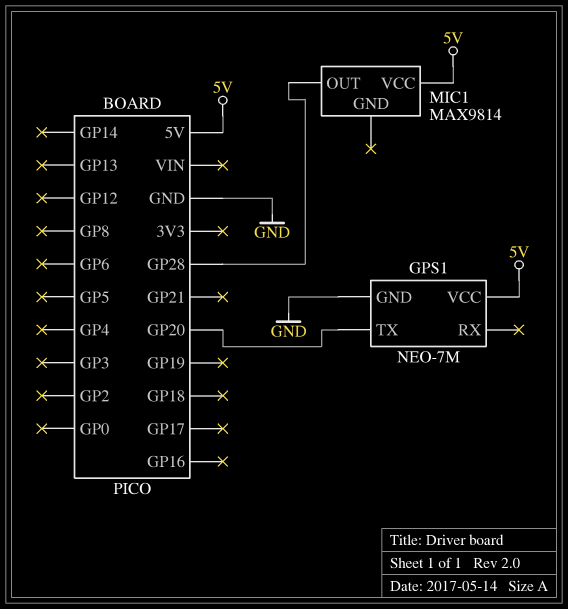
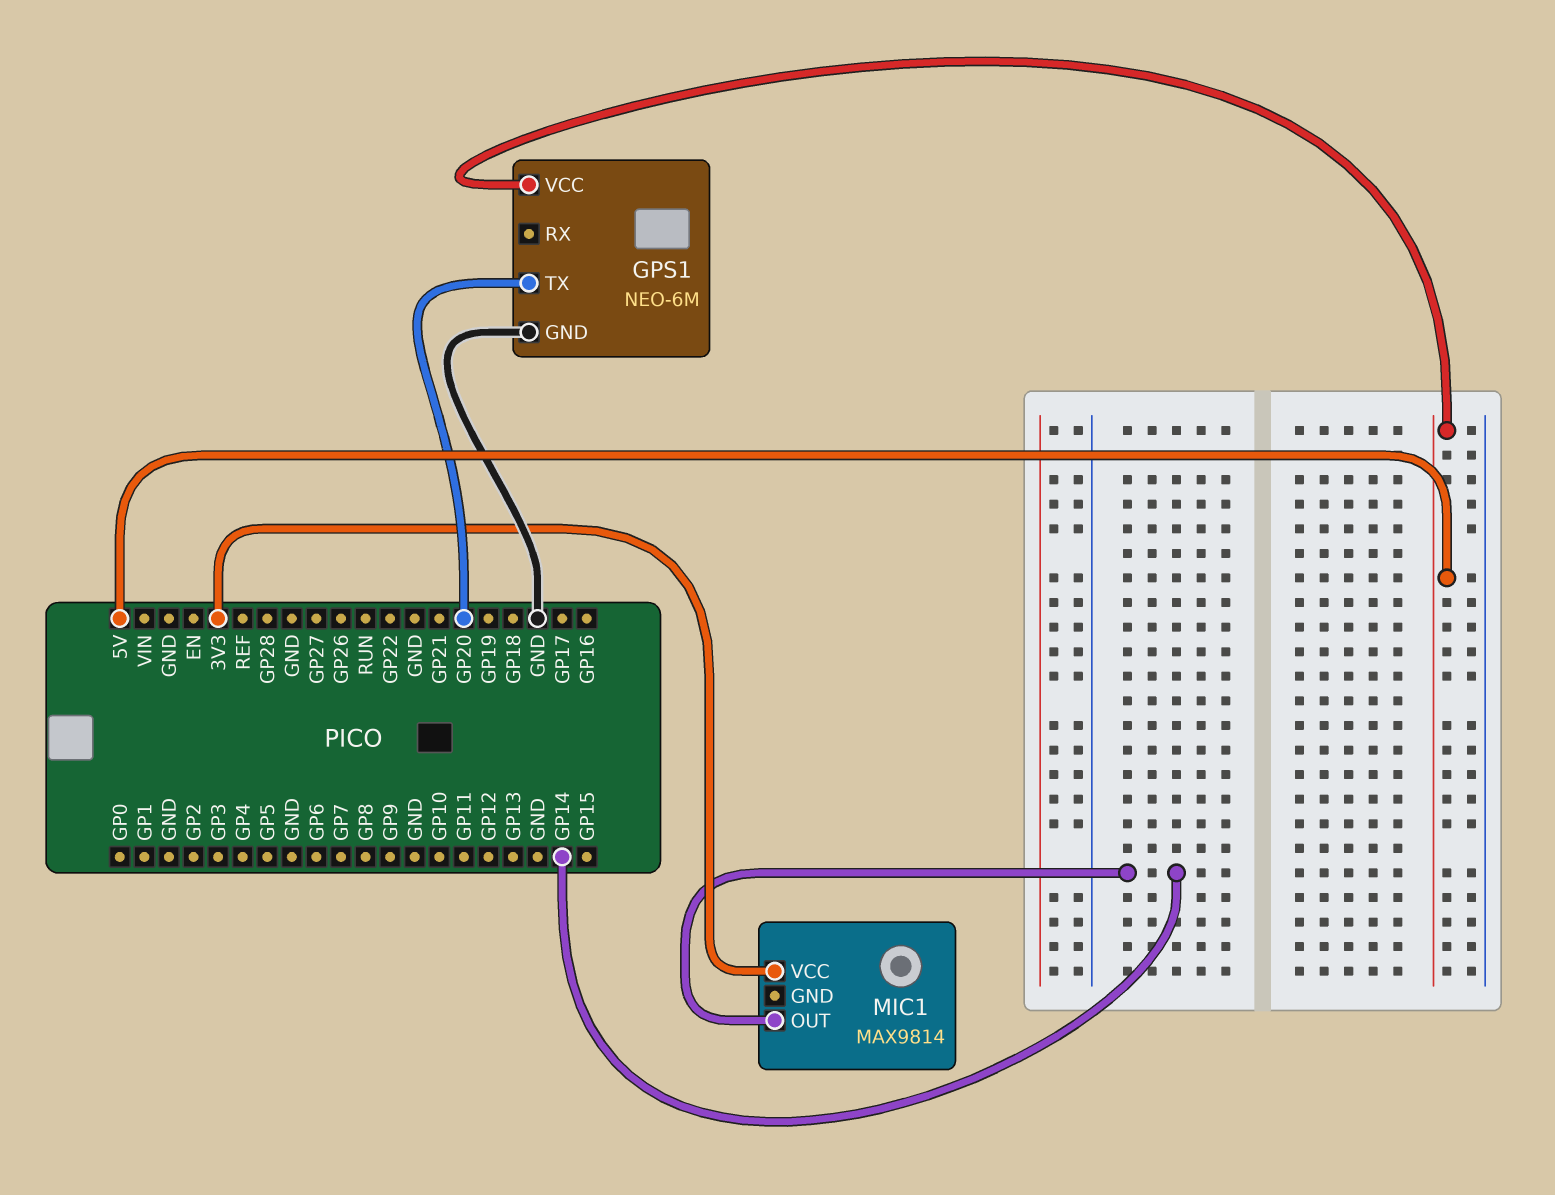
GPS1: NEO-7M -> NEO-6M
MIC1 pin OUT: GP28 -> GP14
MIC1 pin VCC: 5V -> 3V3

